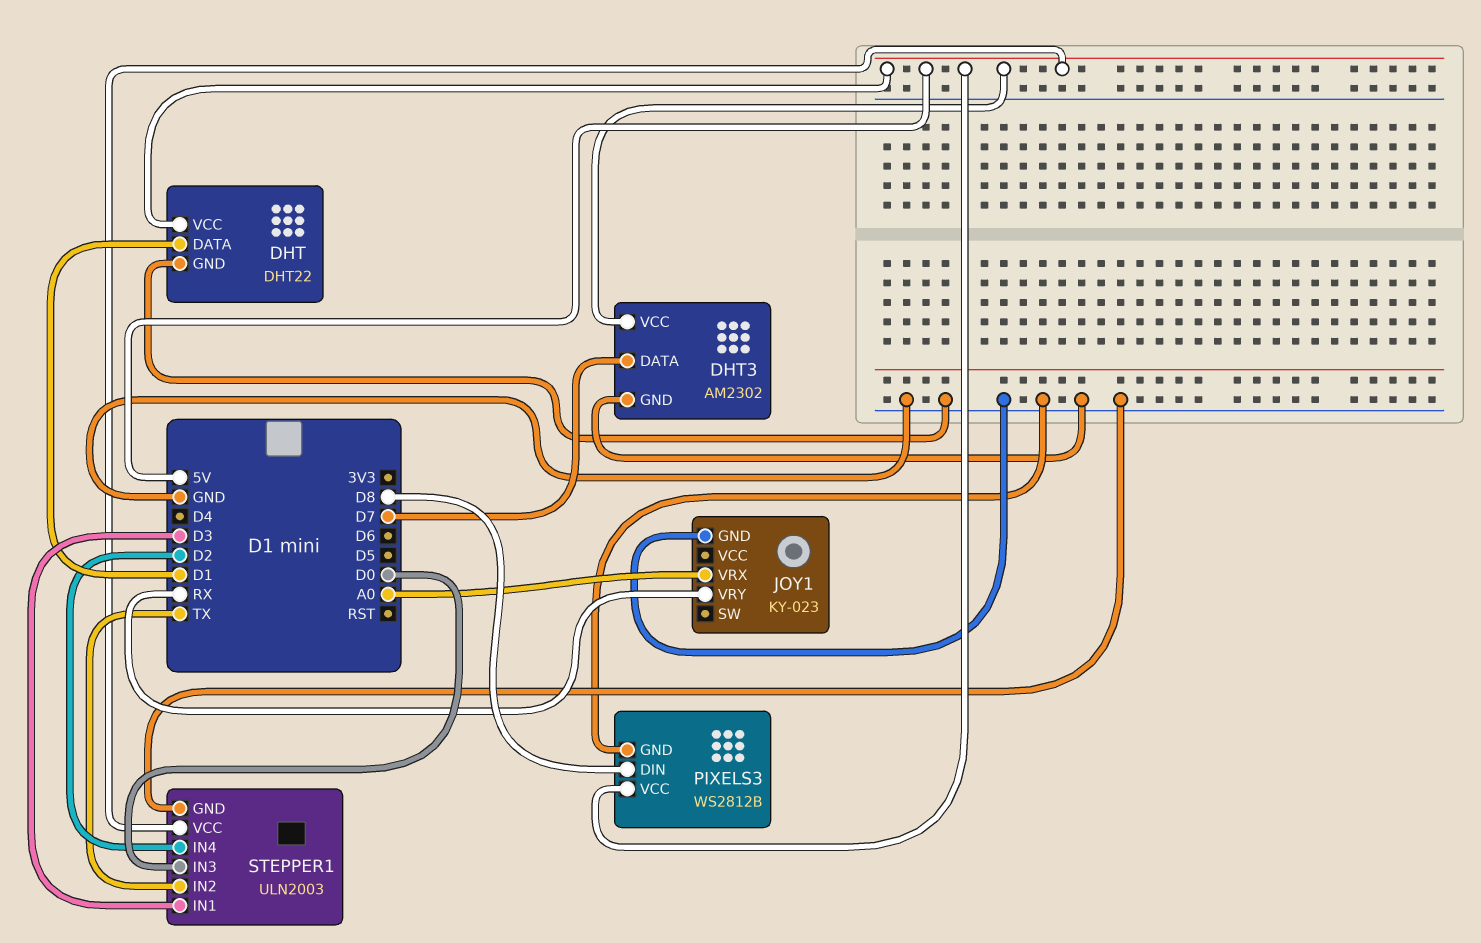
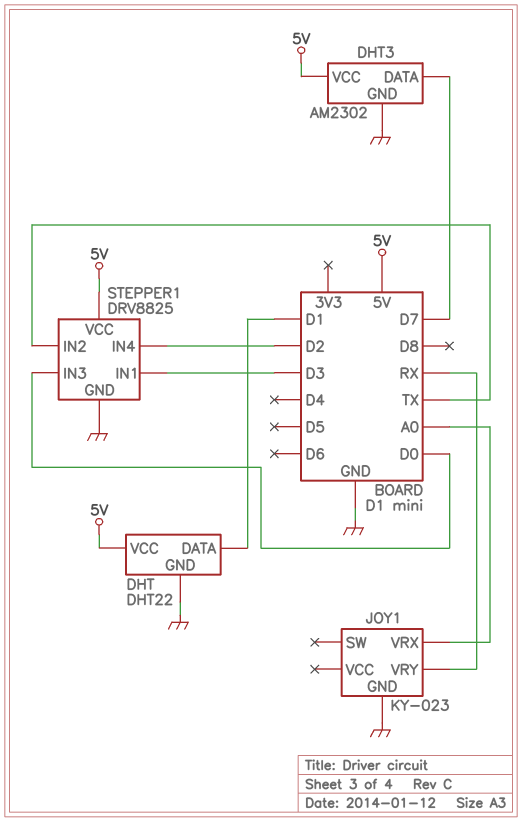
PIXELS3: WS2812B -> none
PIXELS3 pin DIN: D8 -> none
PIXELS3 pin GND: GND -> none
PIXELS3 pin VCC: 5V -> none
STEPPER1: ULN2003 -> DRV8825

